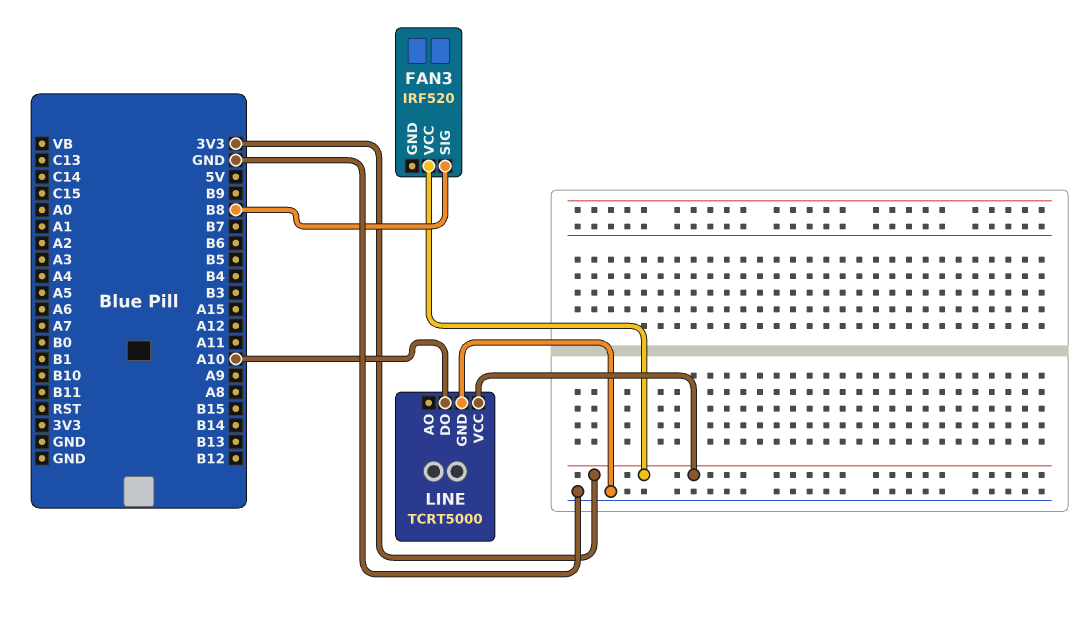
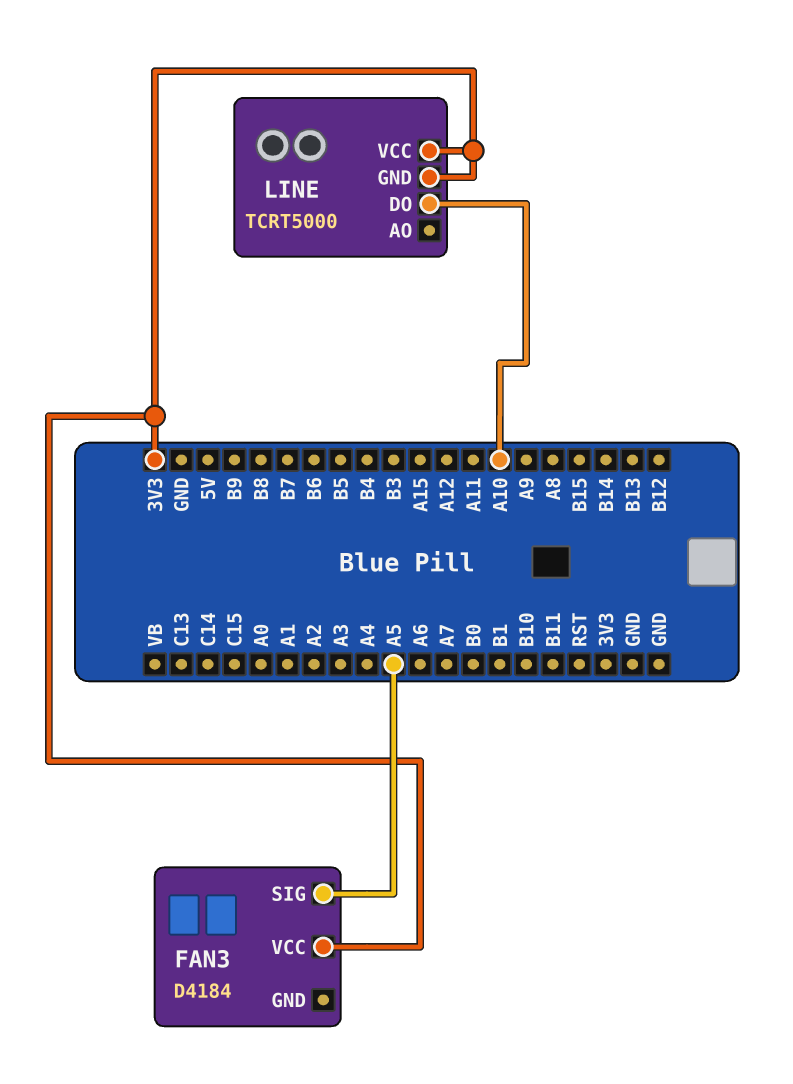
FAN3: IRF520 -> D4184
FAN3 pin SIG: B8 -> A5
LINE pin GND: GND -> 3V3

